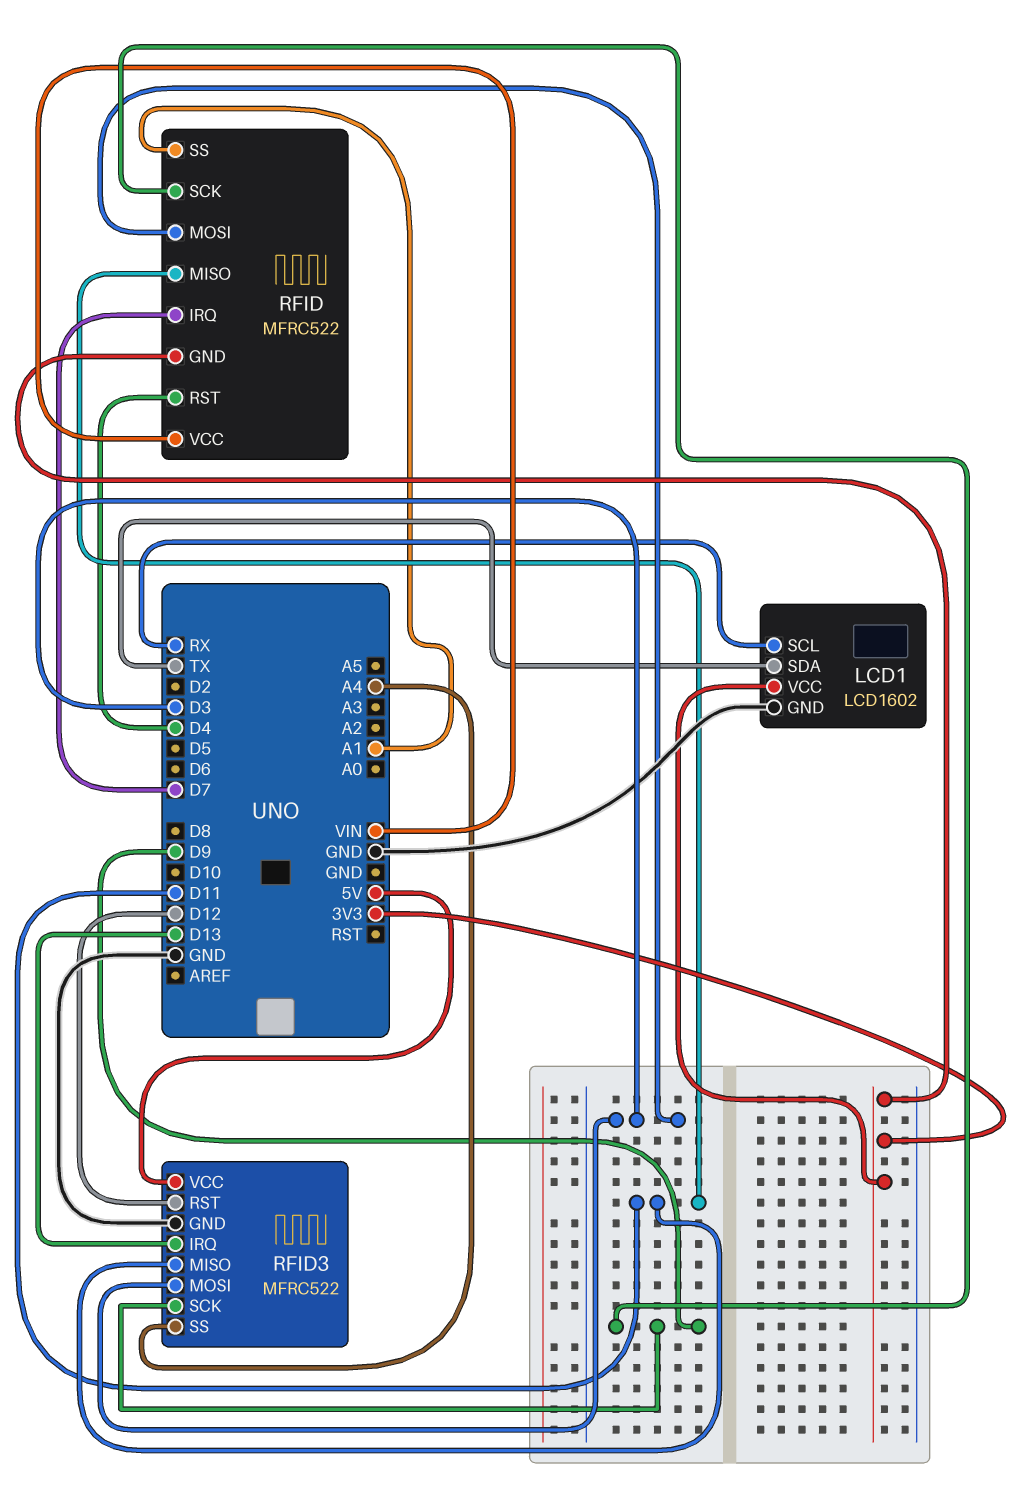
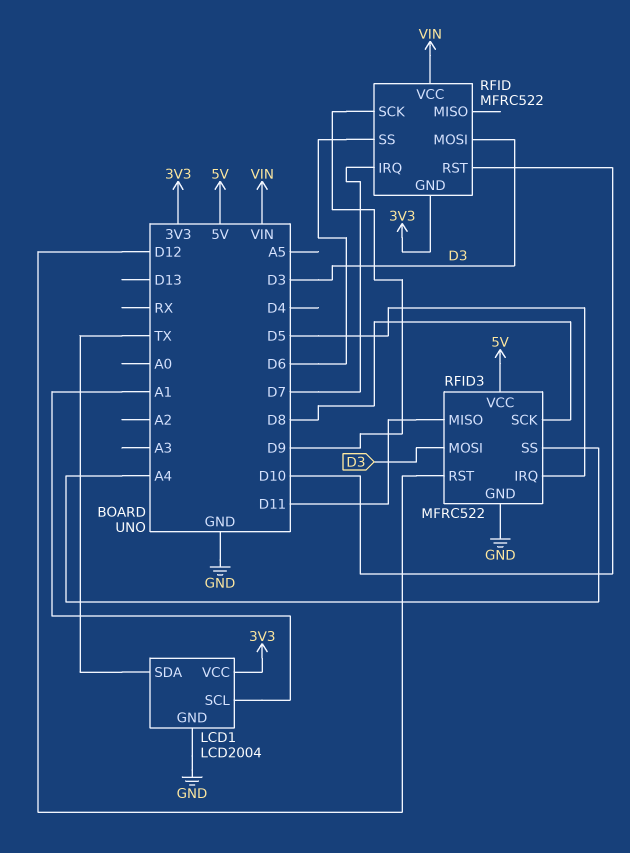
LCD1: LCD1602 -> LCD2004
LCD1 pin SCL: RX -> A1
RFID pin MISO: D11 -> none
RFID pin RST: D4 -> D10
RFID pin SS: A1 -> D6
RFID3 pin IRQ: D13 -> D5
RFID3 pin SCK: D9 -> D8

